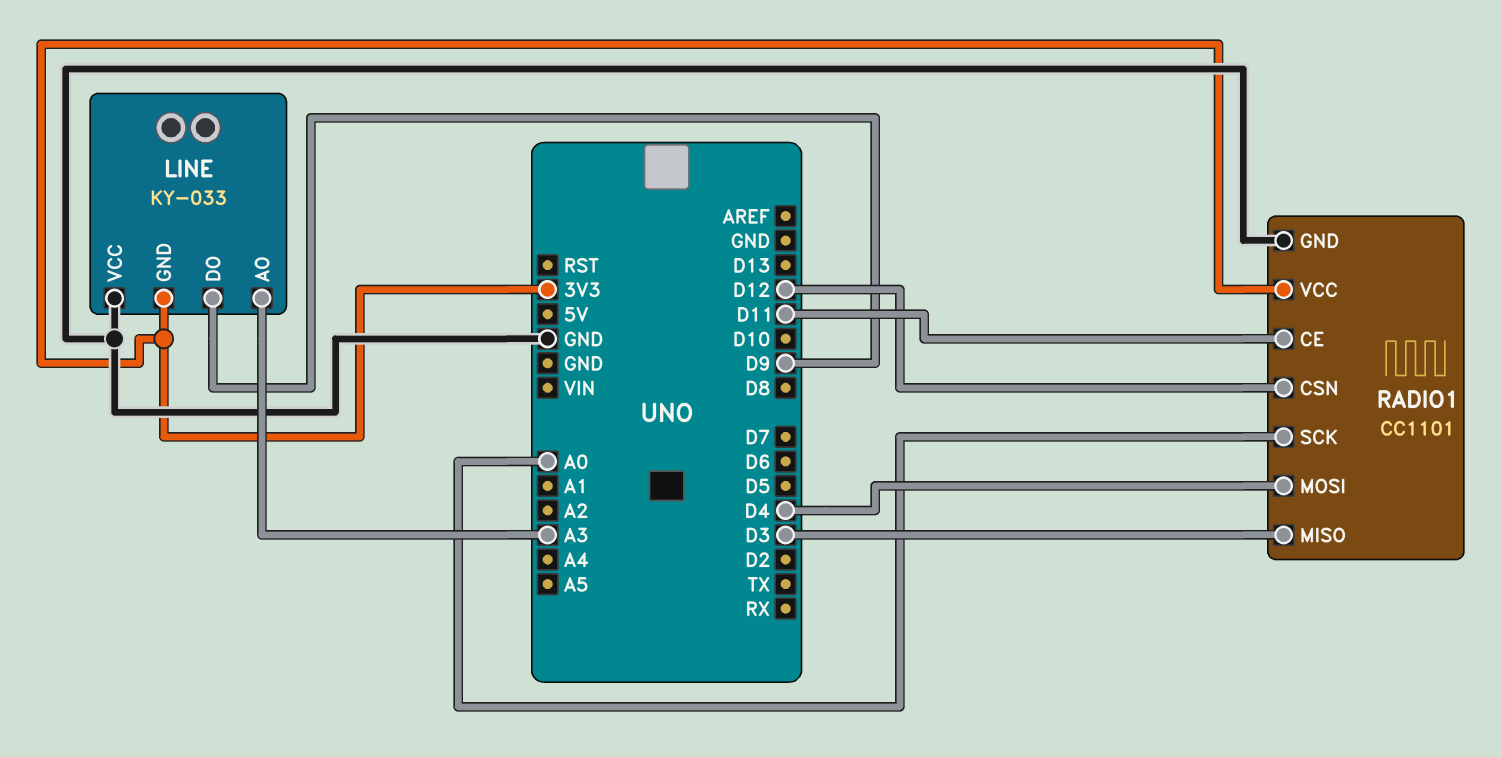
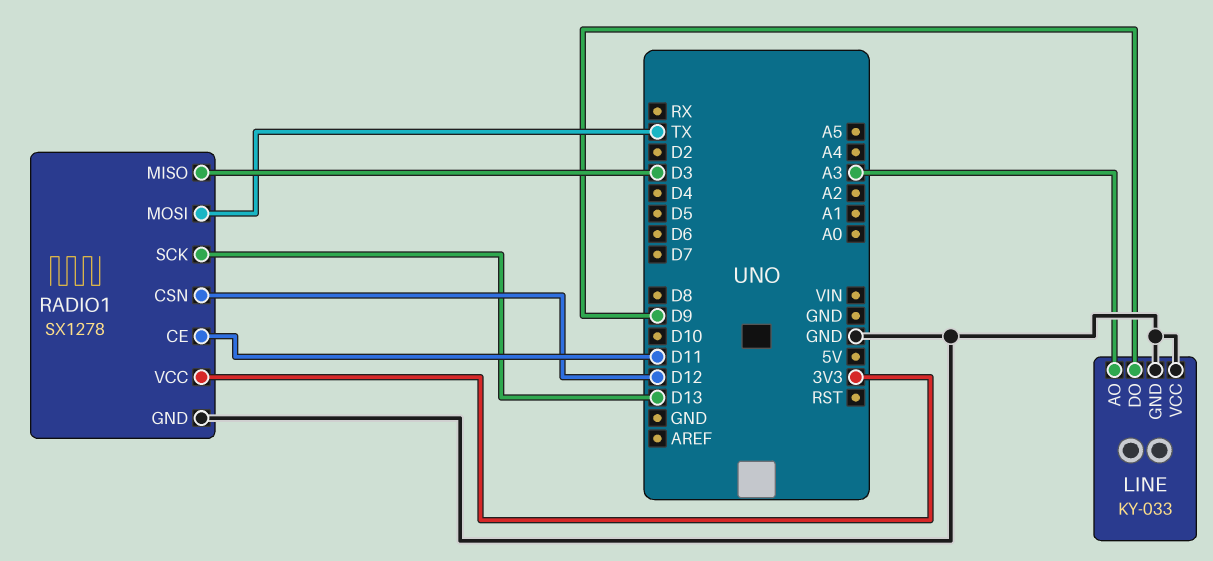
LINE pin GND: 3V3 -> GND
RADIO1: CC1101 -> SX1278
RADIO1 pin MOSI: D4 -> TX
RADIO1 pin SCK: A0 -> D13

